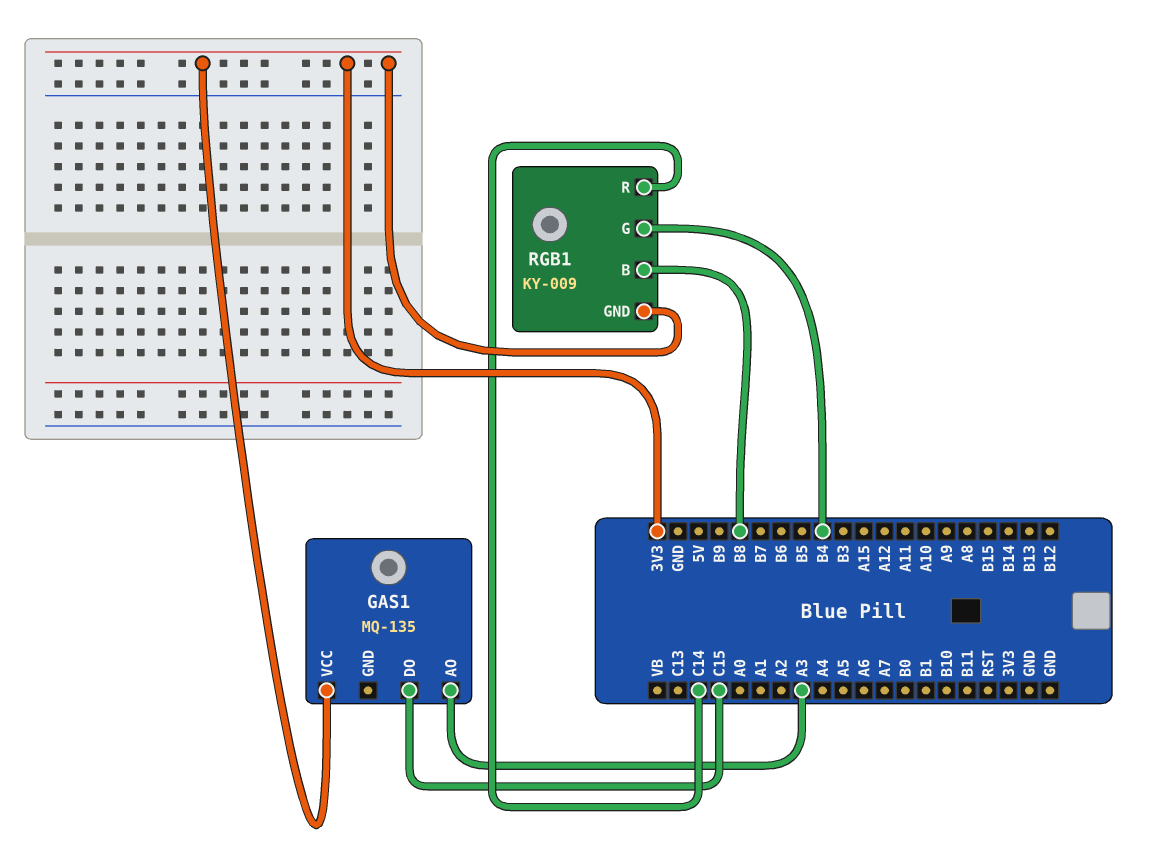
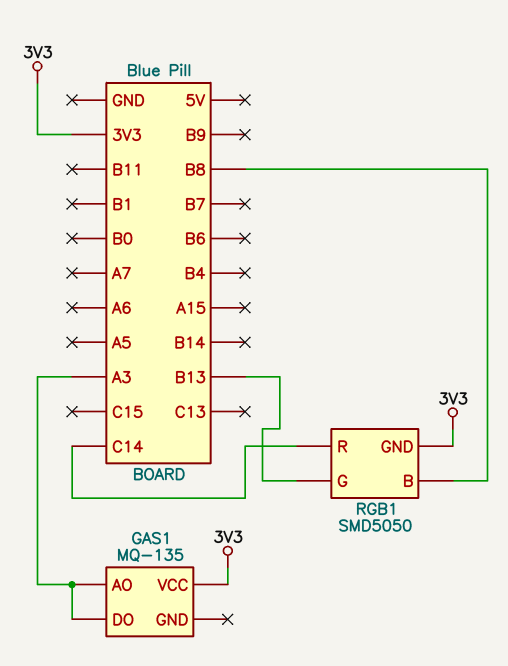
GAS1 pin DO: C15 -> A3
RGB1: KY-009 -> SMD5050
RGB1 pin G: B4 -> B13

